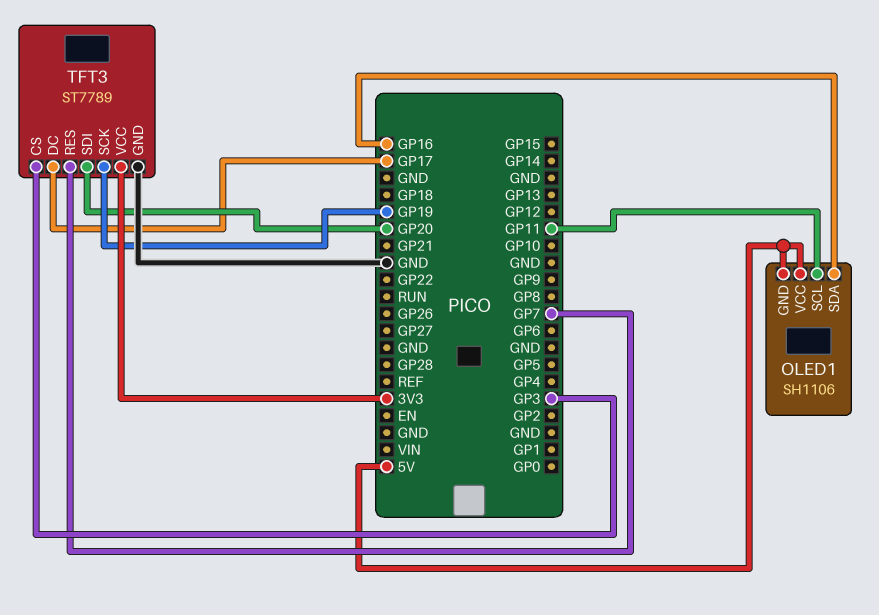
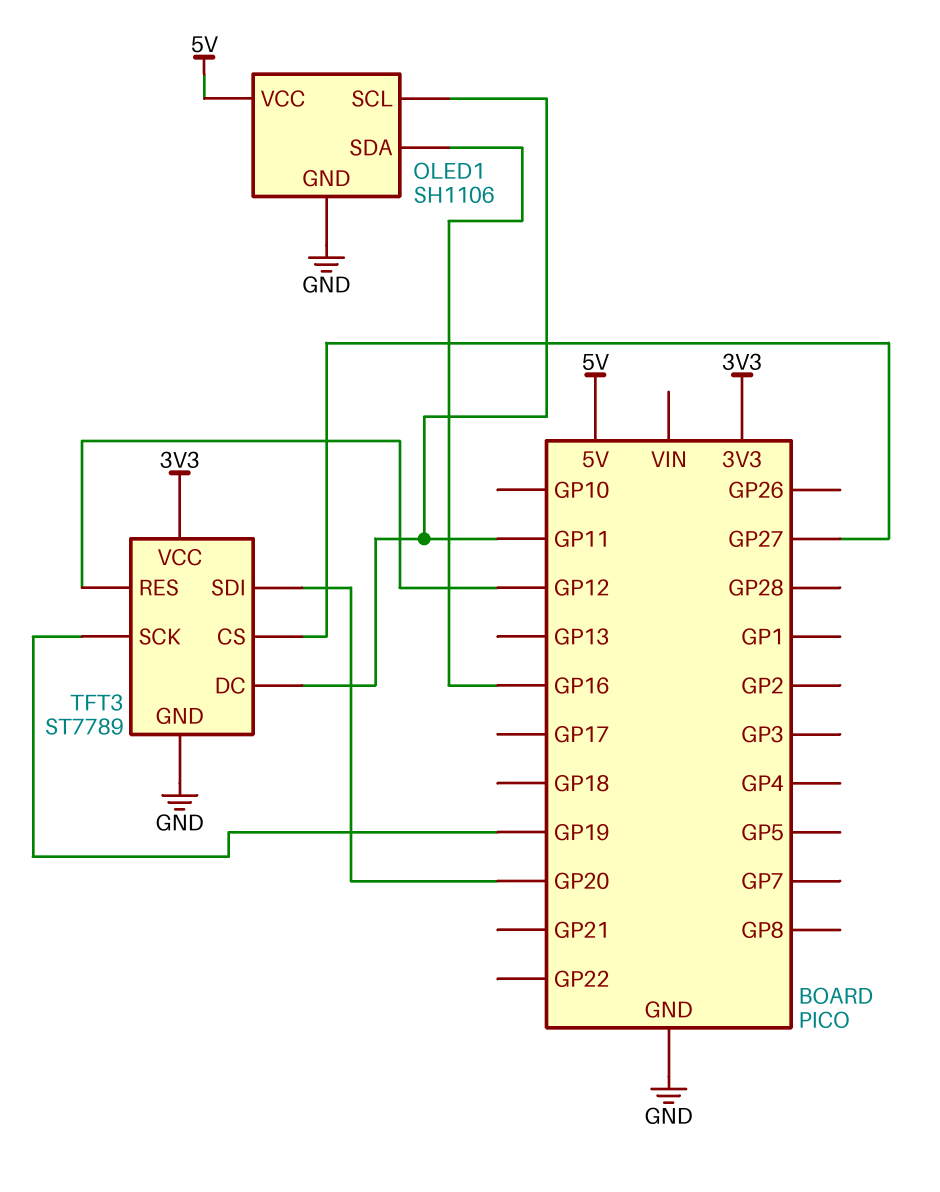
OLED1 pin GND: 5V -> GND
TFT3 pin CS: GP3 -> GP27
TFT3 pin DC: GP17 -> GP11
TFT3 pin RES: GP7 -> GP12

